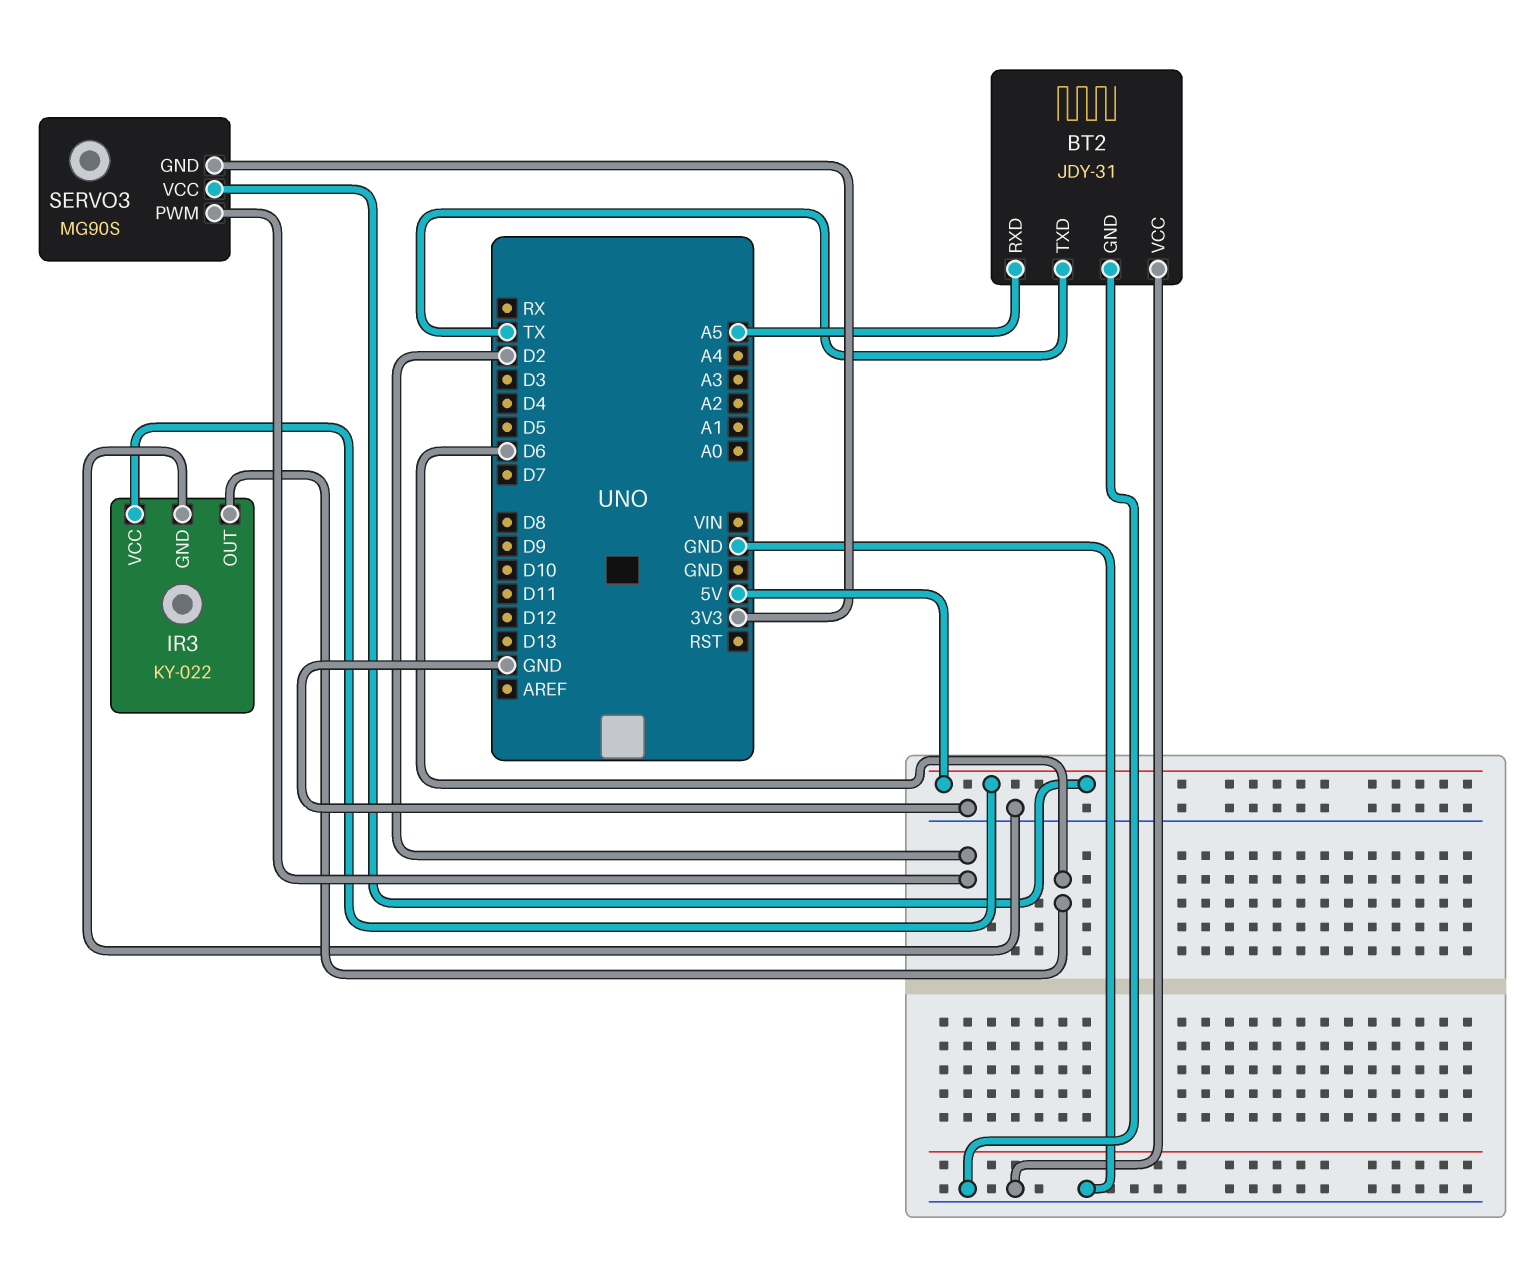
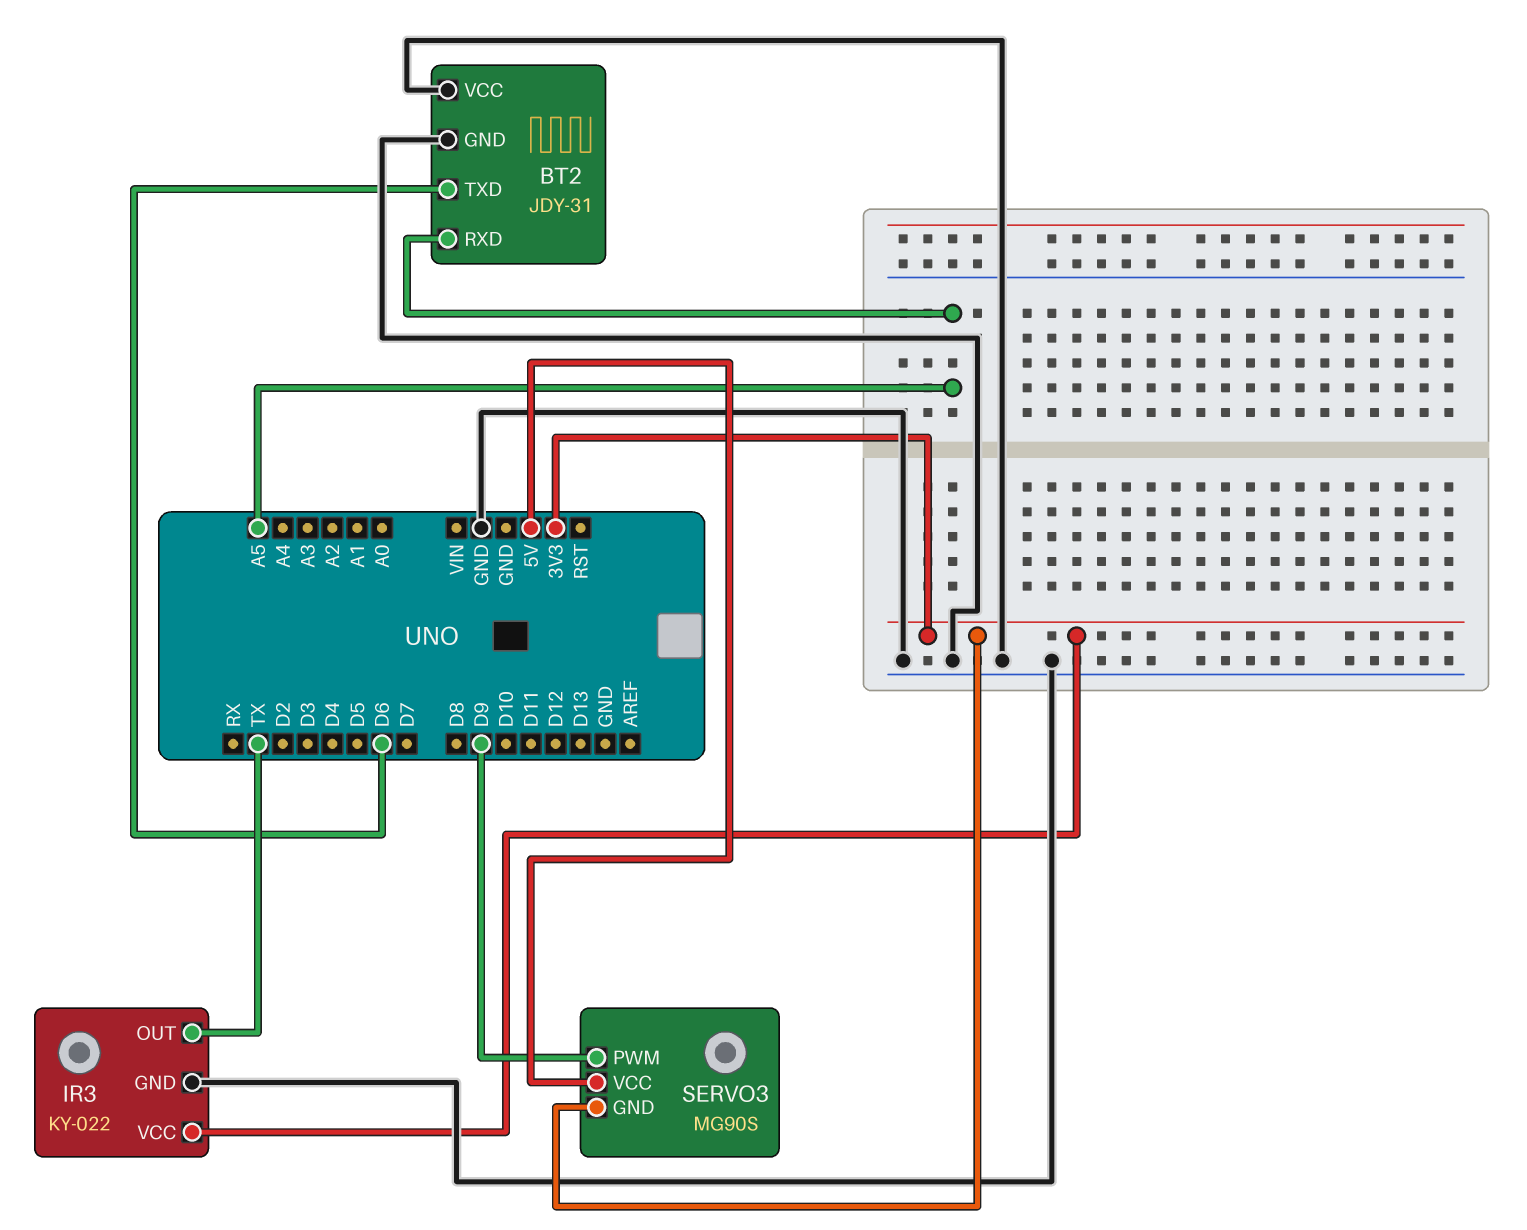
BT2 pin TXD: TX -> D6
IR3 pin OUT: D6 -> TX
IR3 pin VCC: 5V -> 3V3
SERVO3 pin PWM: D2 -> D9

